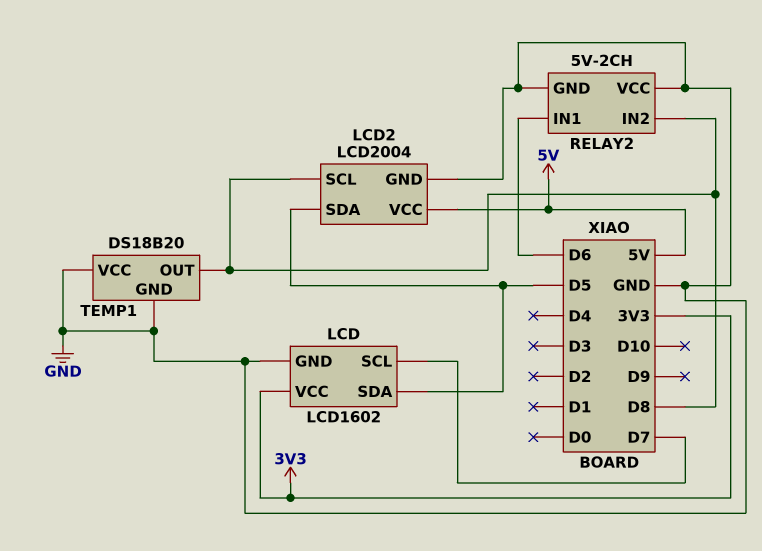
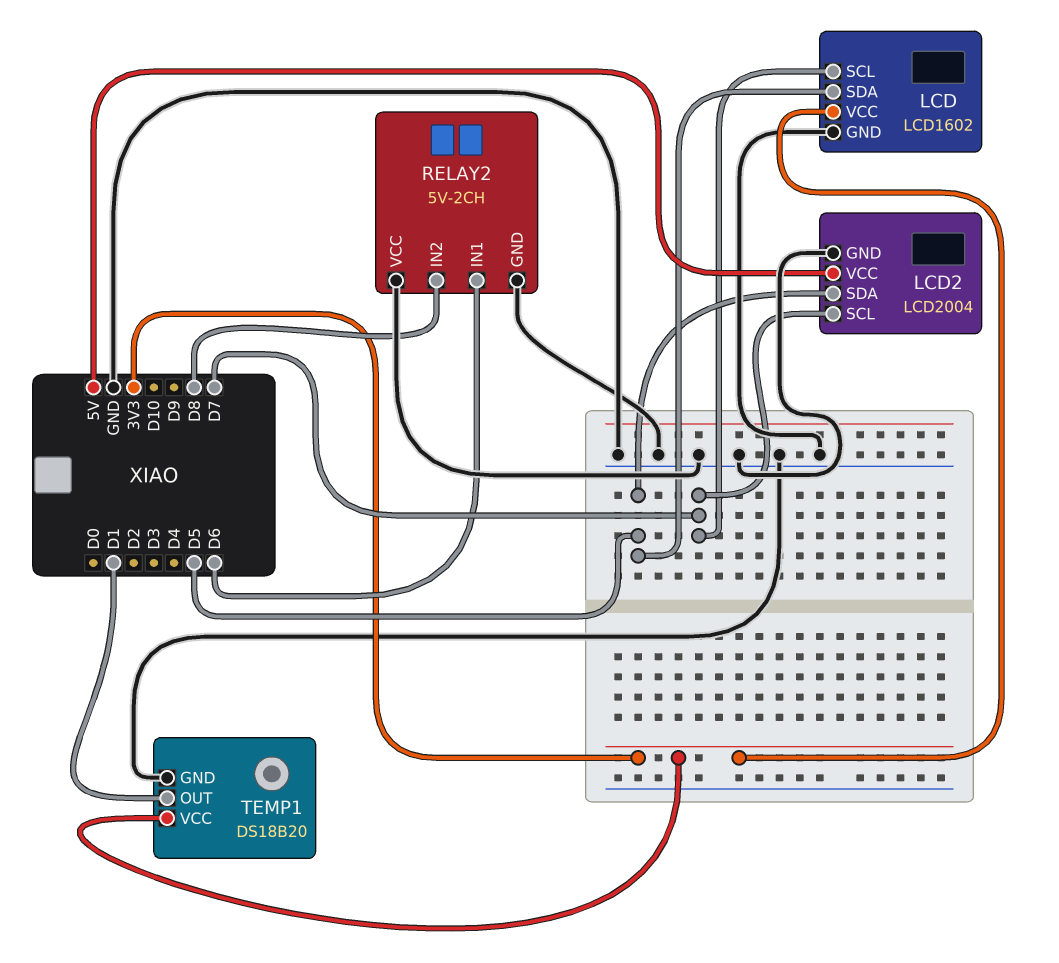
LCD2 pin SCL: D8 -> D7
TEMP1 pin OUT: D8 -> D1
TEMP1 pin VCC: GND -> 3V3

